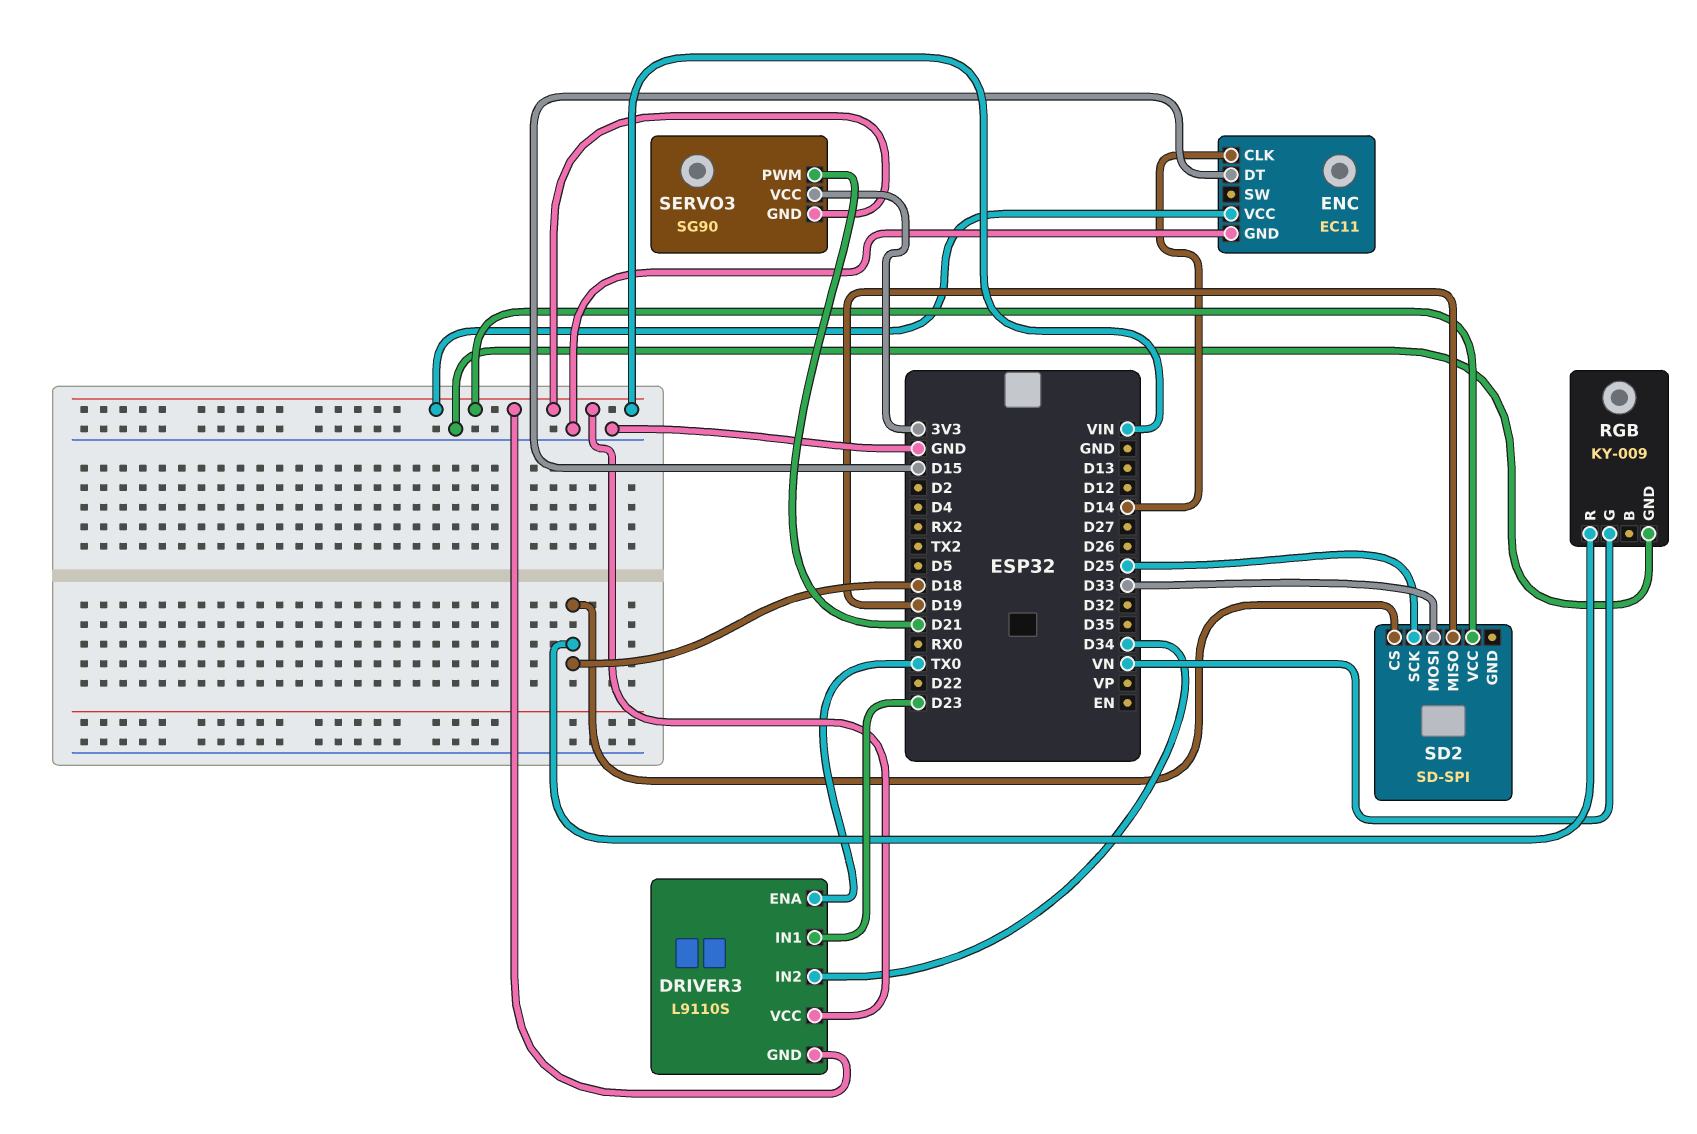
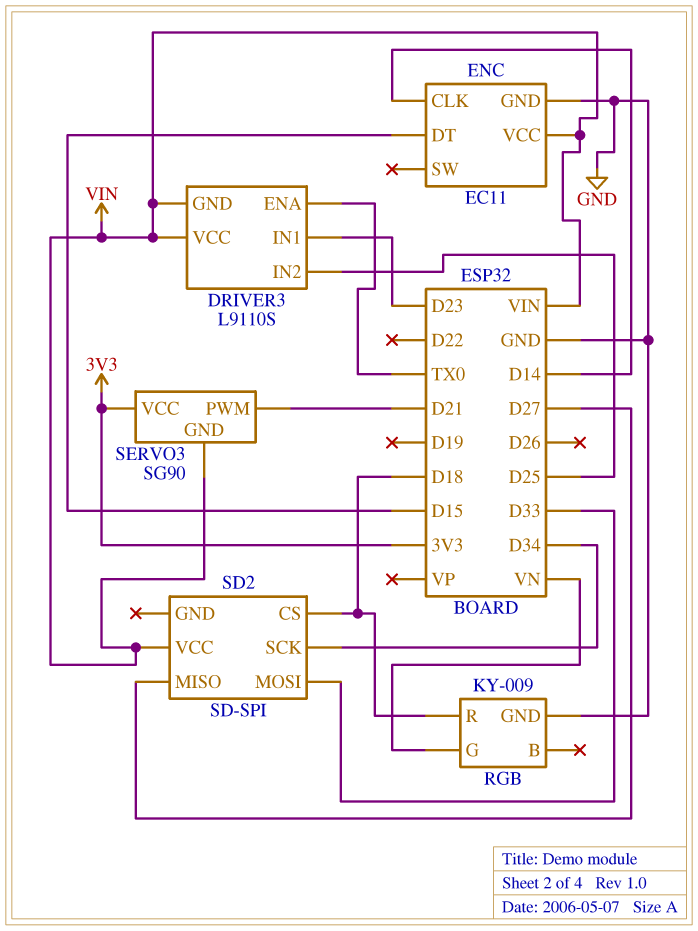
DRIVER3 pin IN2: D34 -> D25
SD2 pin MISO: D19 -> D27
SD2 pin SCK: D25 -> D34

